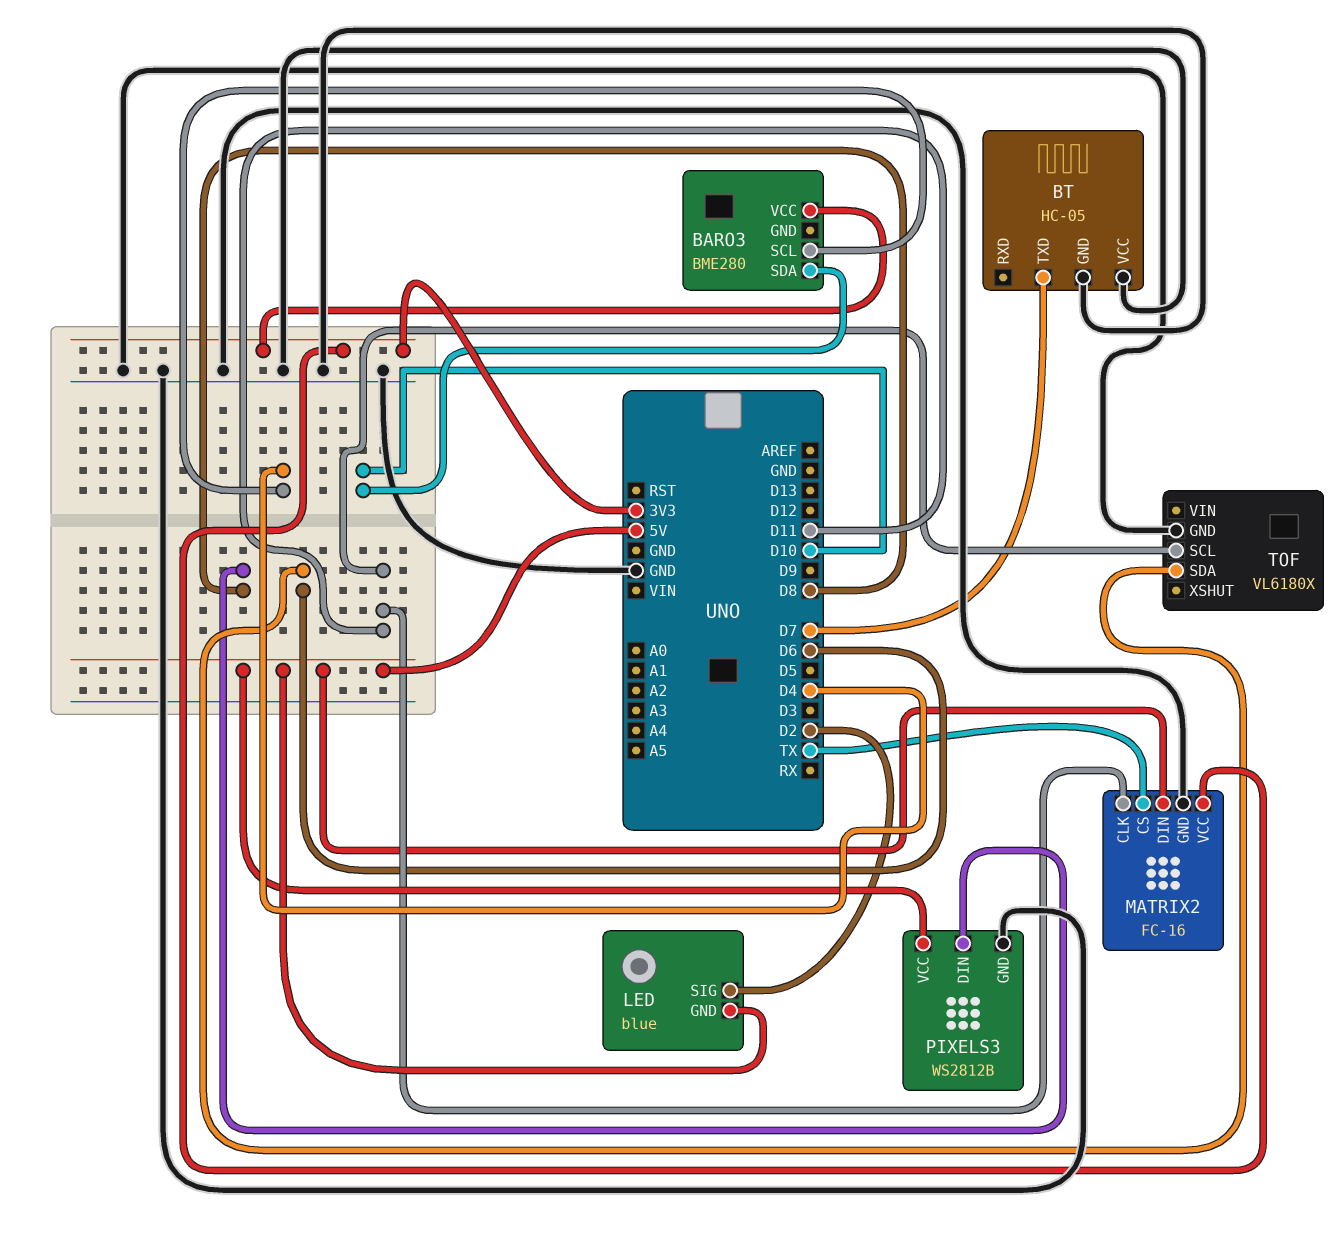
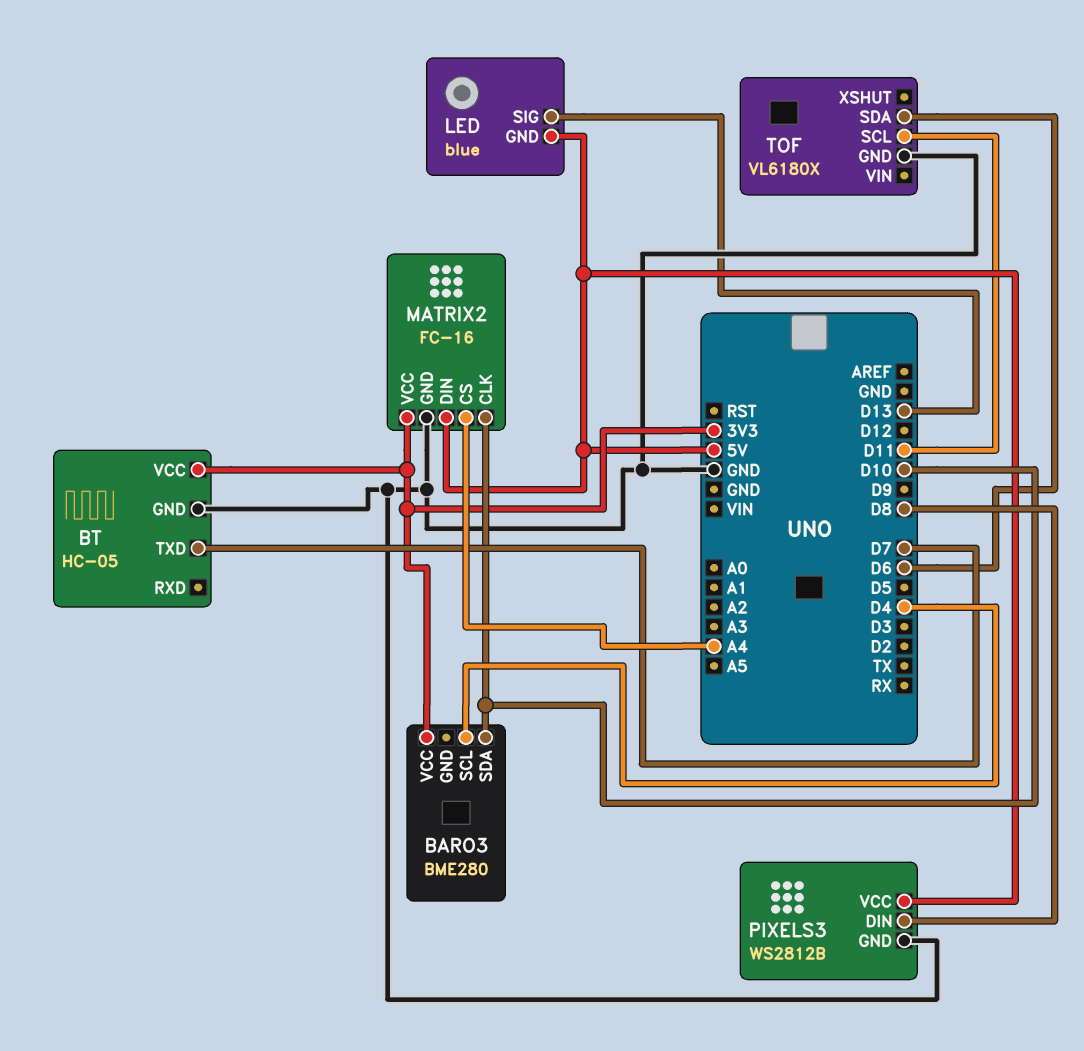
BT pin VCC: GND -> 3V3
LED pin SIG: D2 -> D13
MATRIX2 pin CLK: D11 -> D10
MATRIX2 pin CS: TX -> A4

